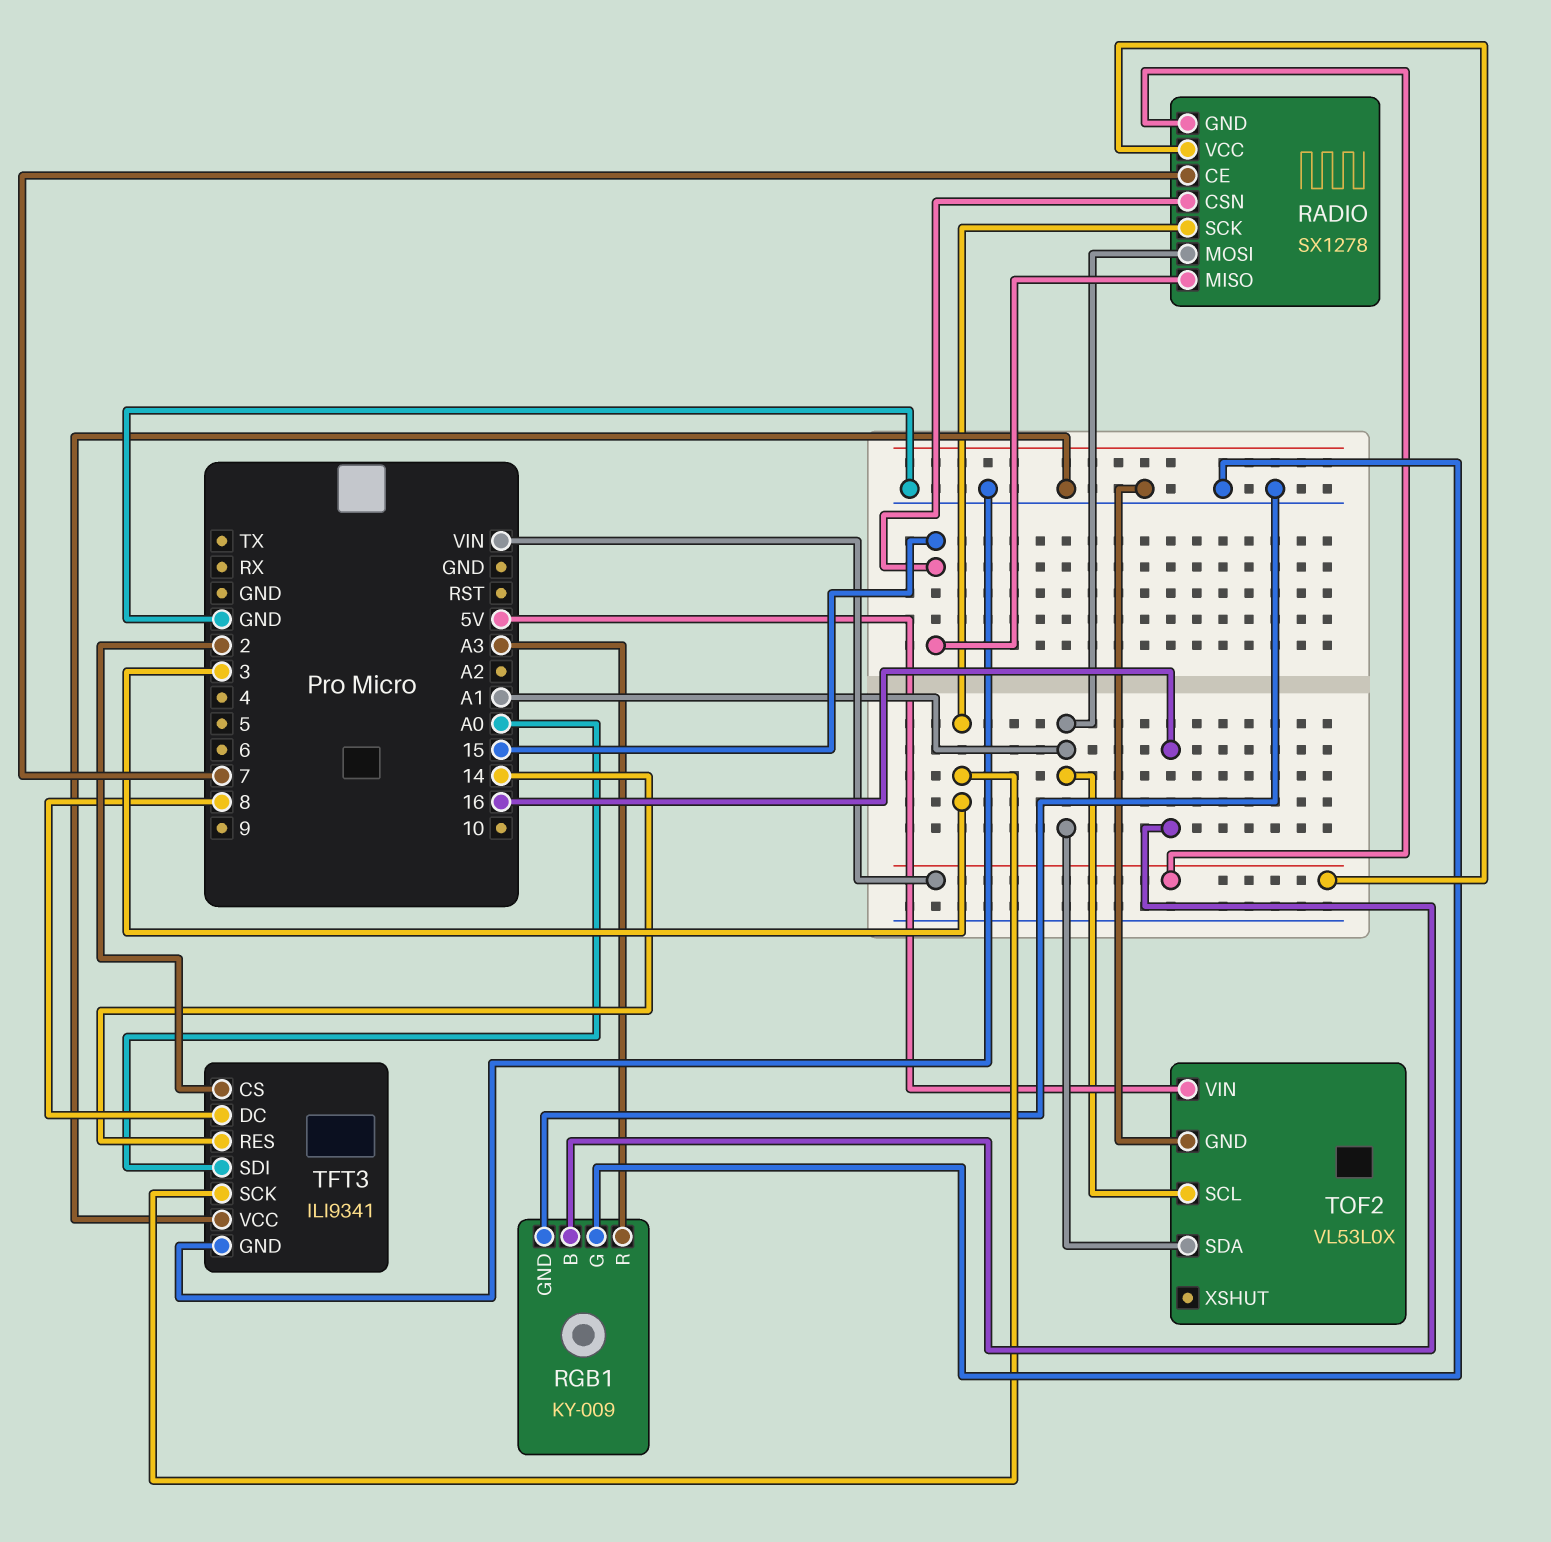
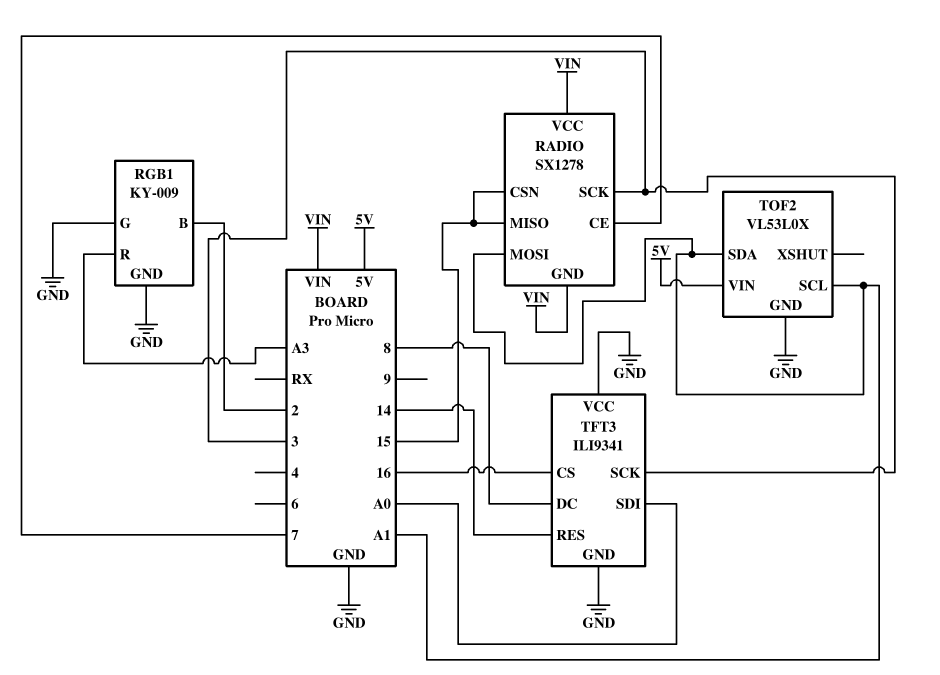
RGB1 pin B: 16 -> 2
TFT3 pin CS: 2 -> 16

